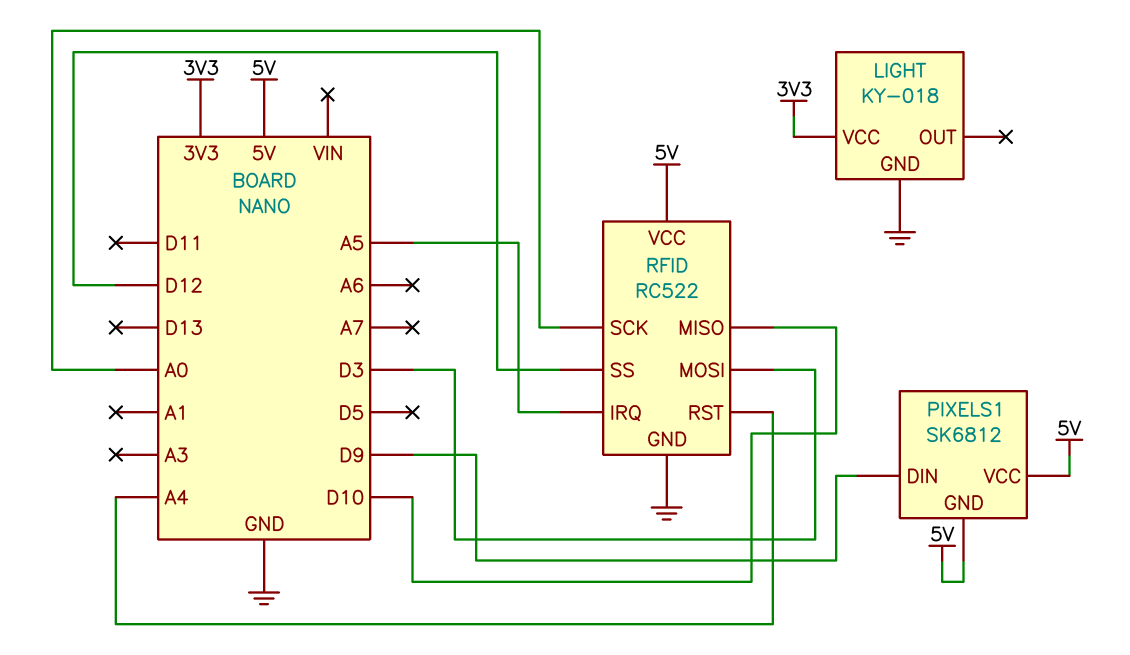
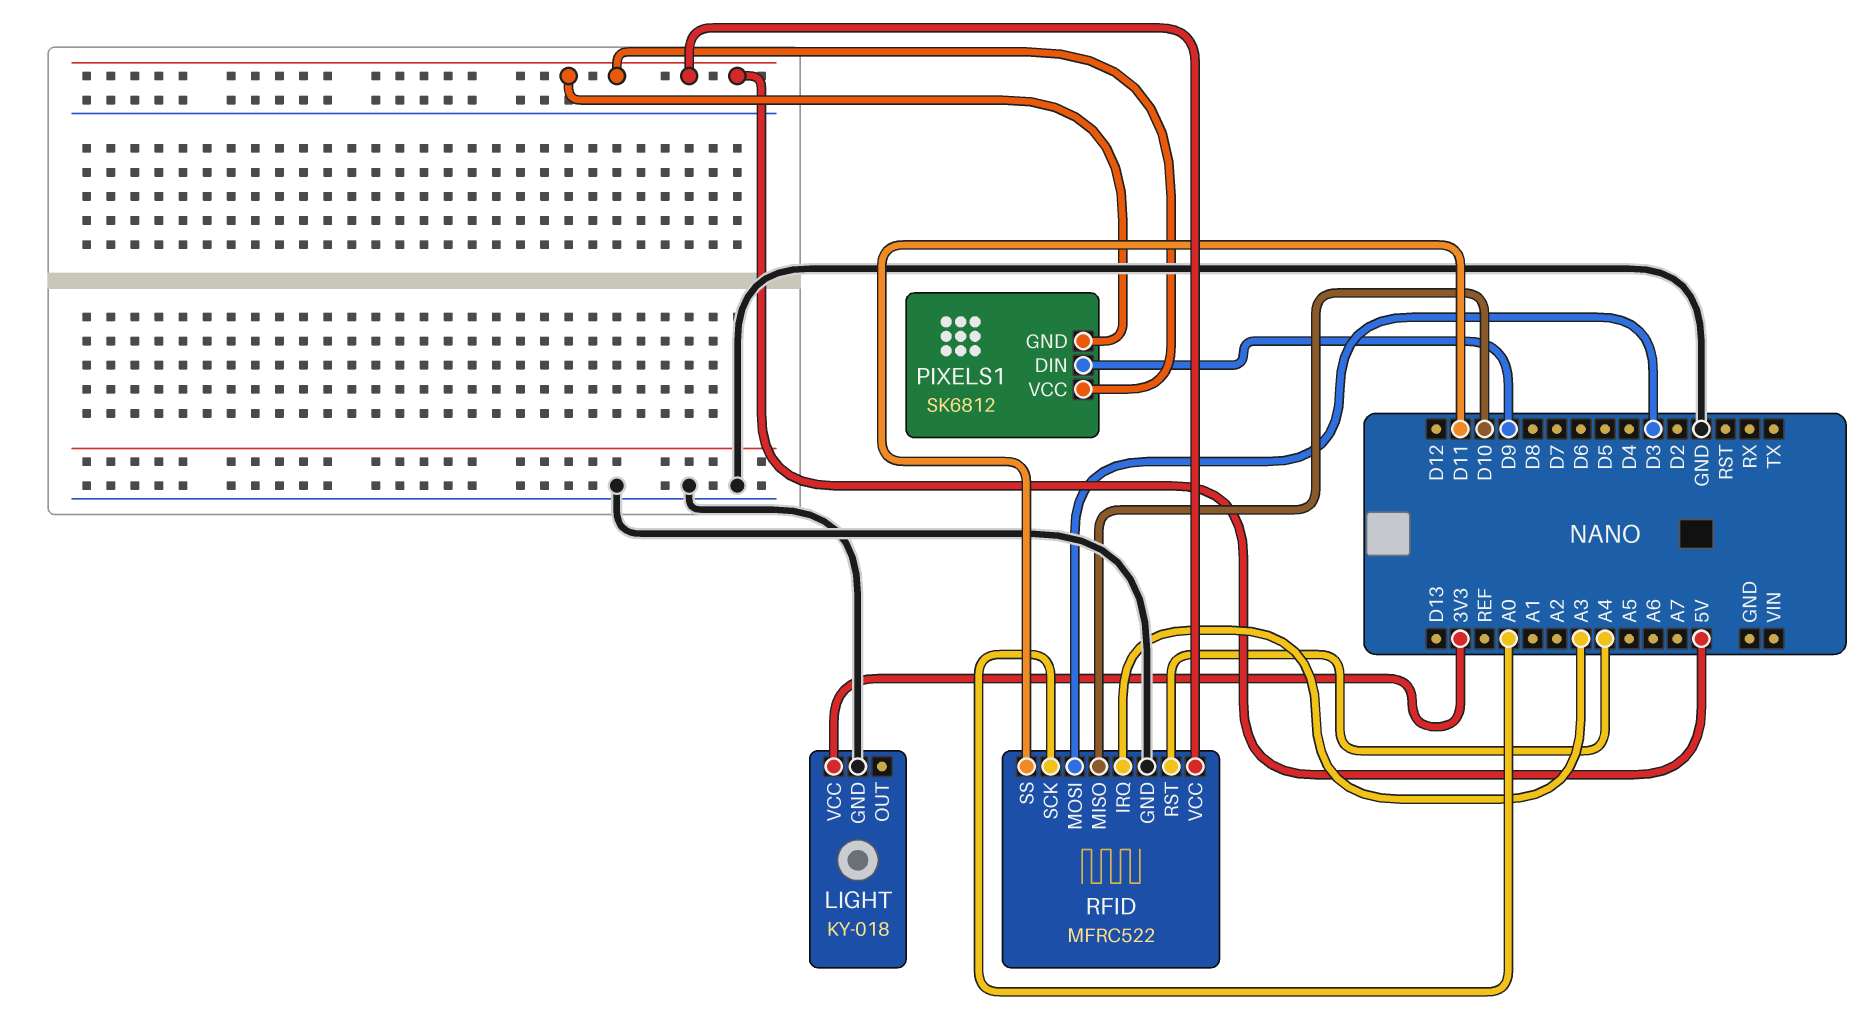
RFID: RC522 -> MFRC522
RFID pin IRQ: A5 -> A3
RFID pin SS: D12 -> D11

